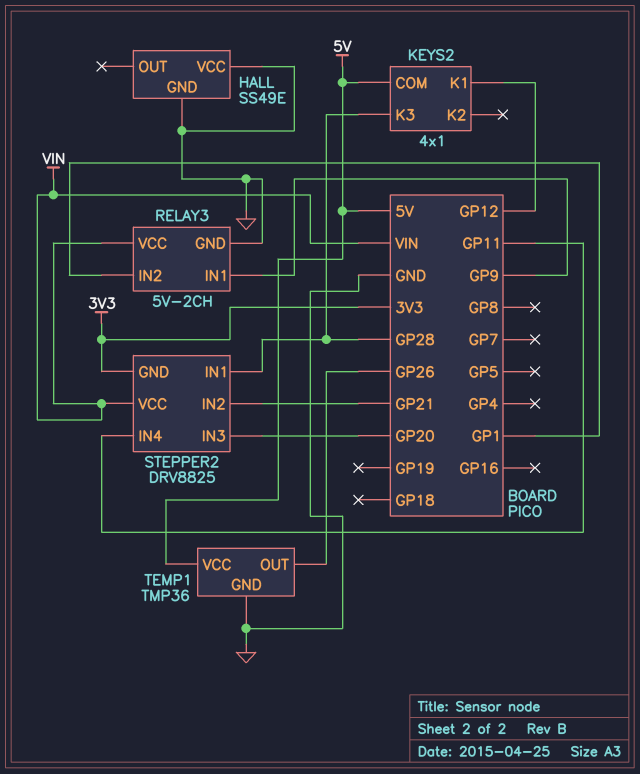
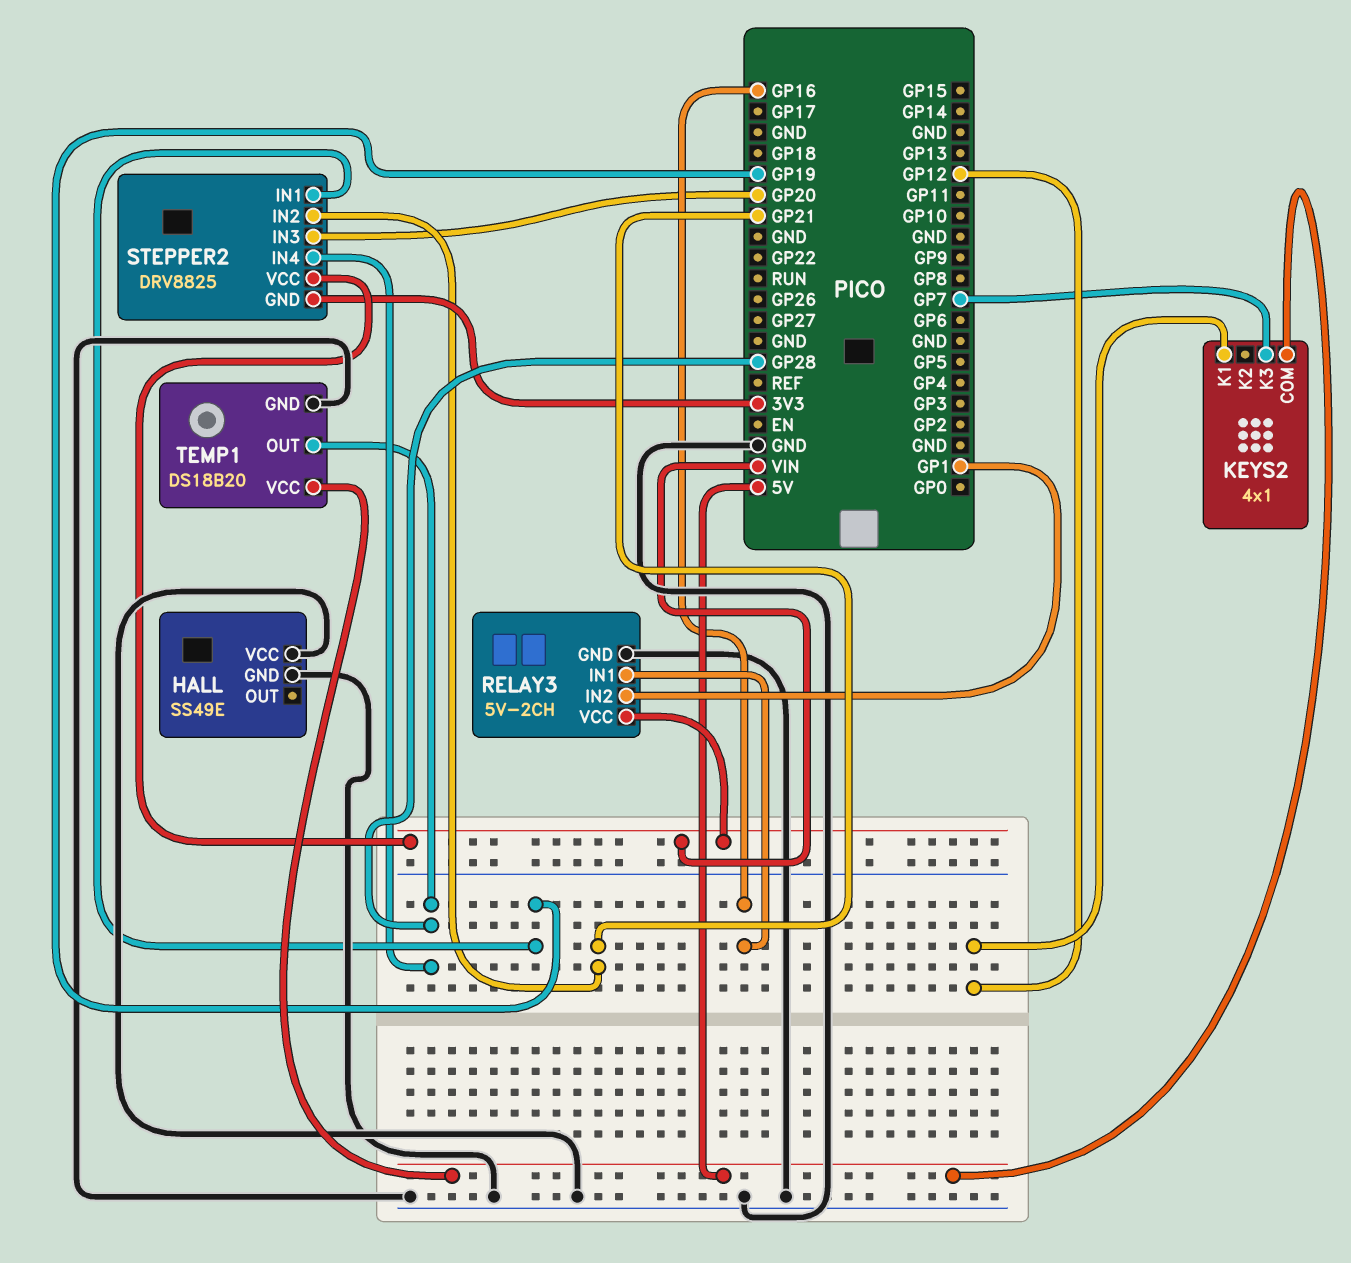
KEYS2 pin K3: GP28 -> GP7
RELAY3 pin IN1: GP9 -> GP16
STEPPER2 pin IN1: GP28 -> GP19
STEPPER2 pin IN4: GP11 -> GP28
TEMP1: TMP36 -> DS18B20
TEMP1 pin OUT: GP26 -> GP28

